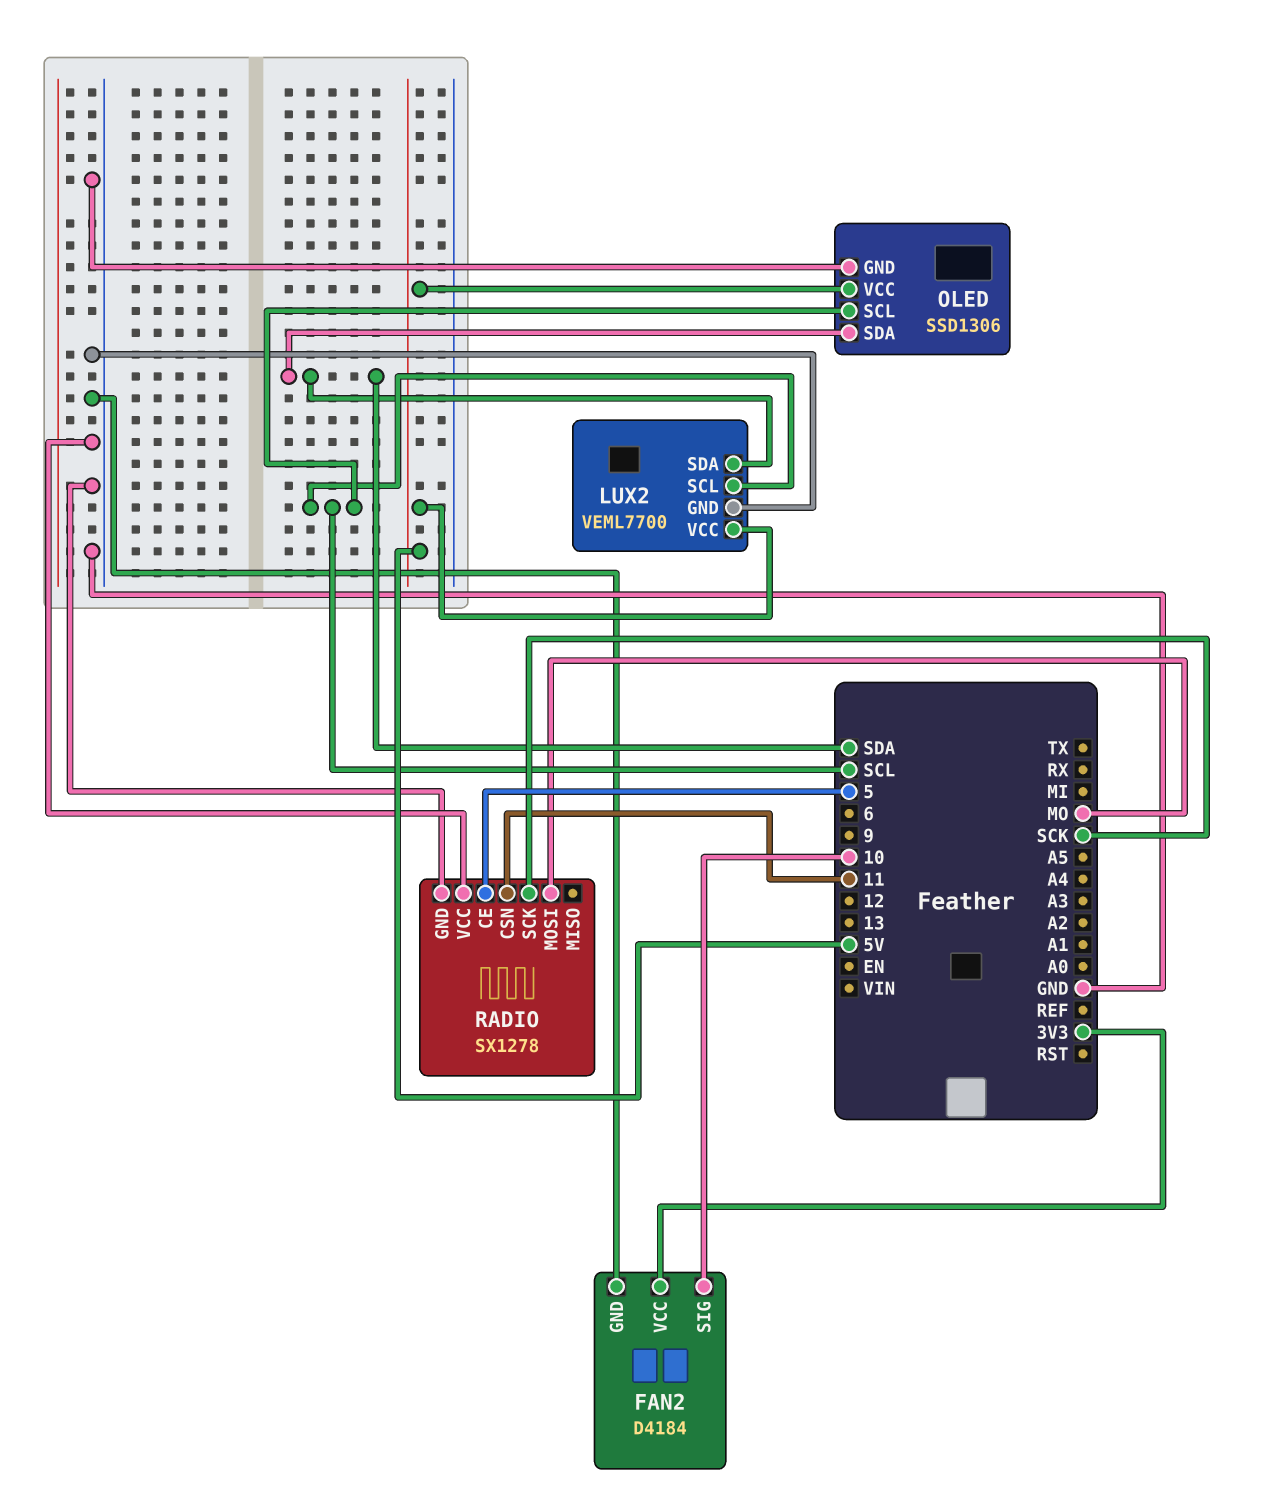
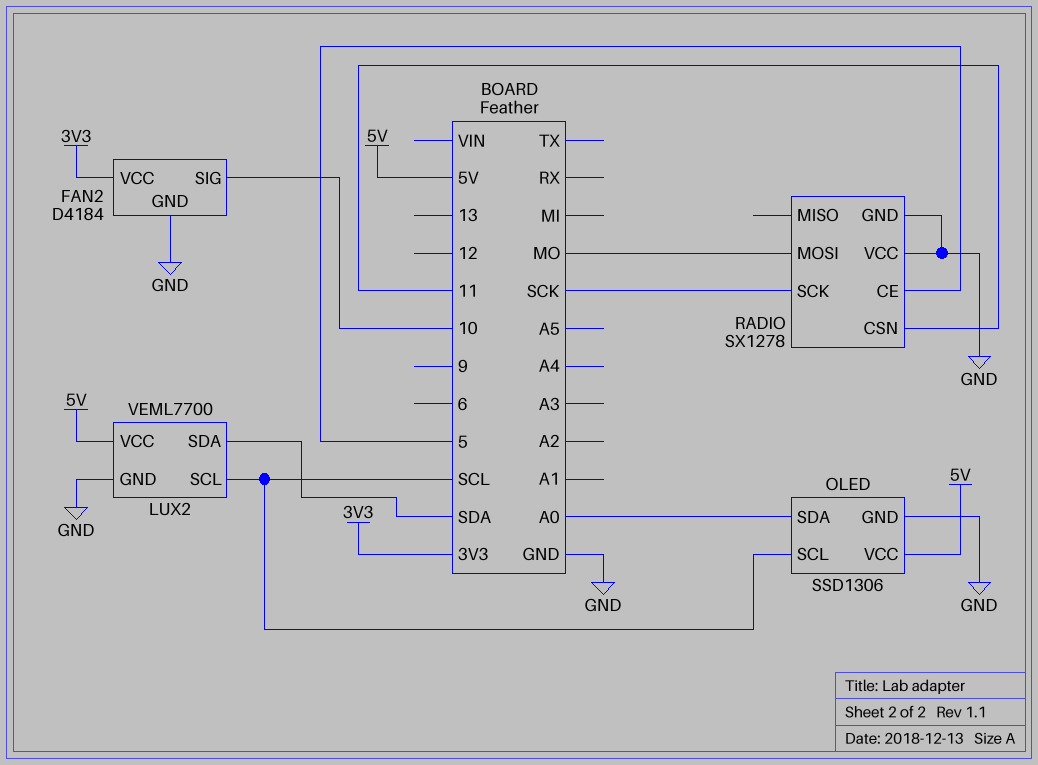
OLED pin SDA: SDA -> A0

